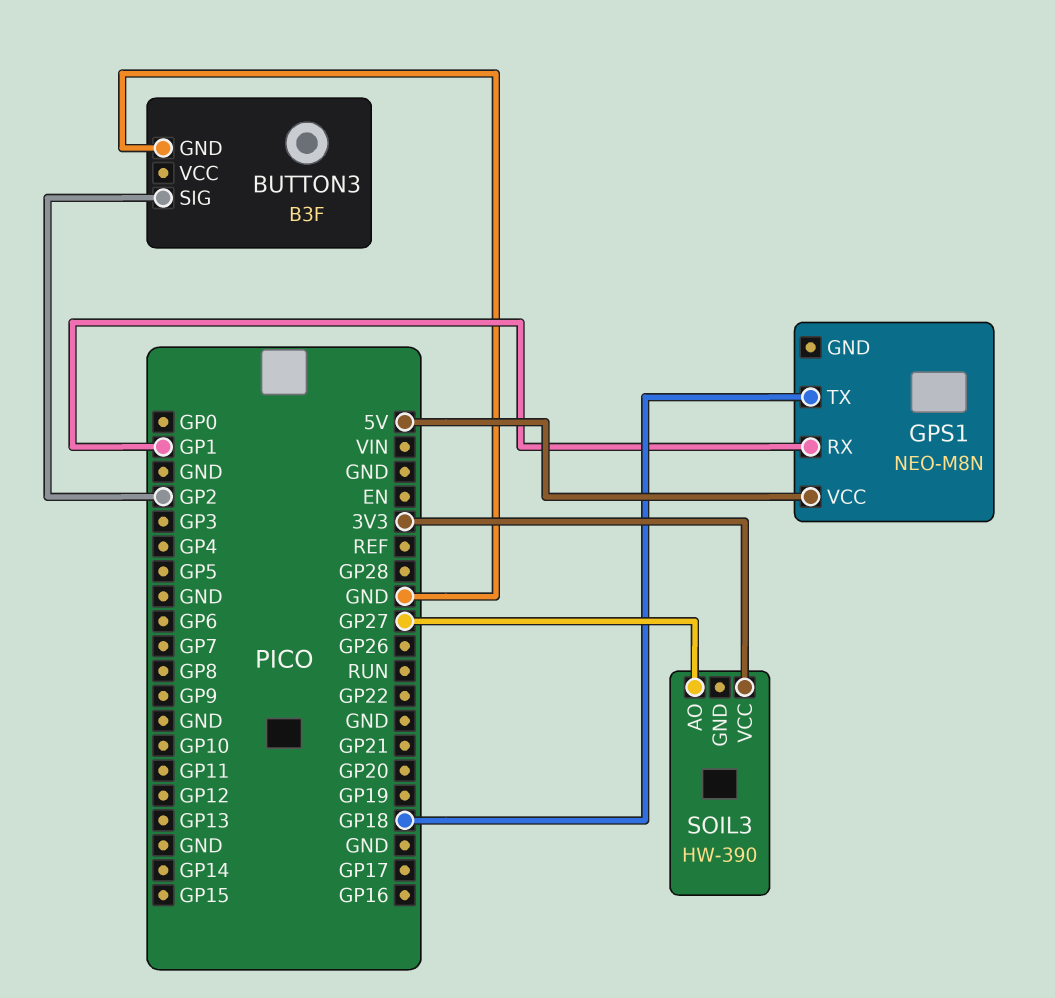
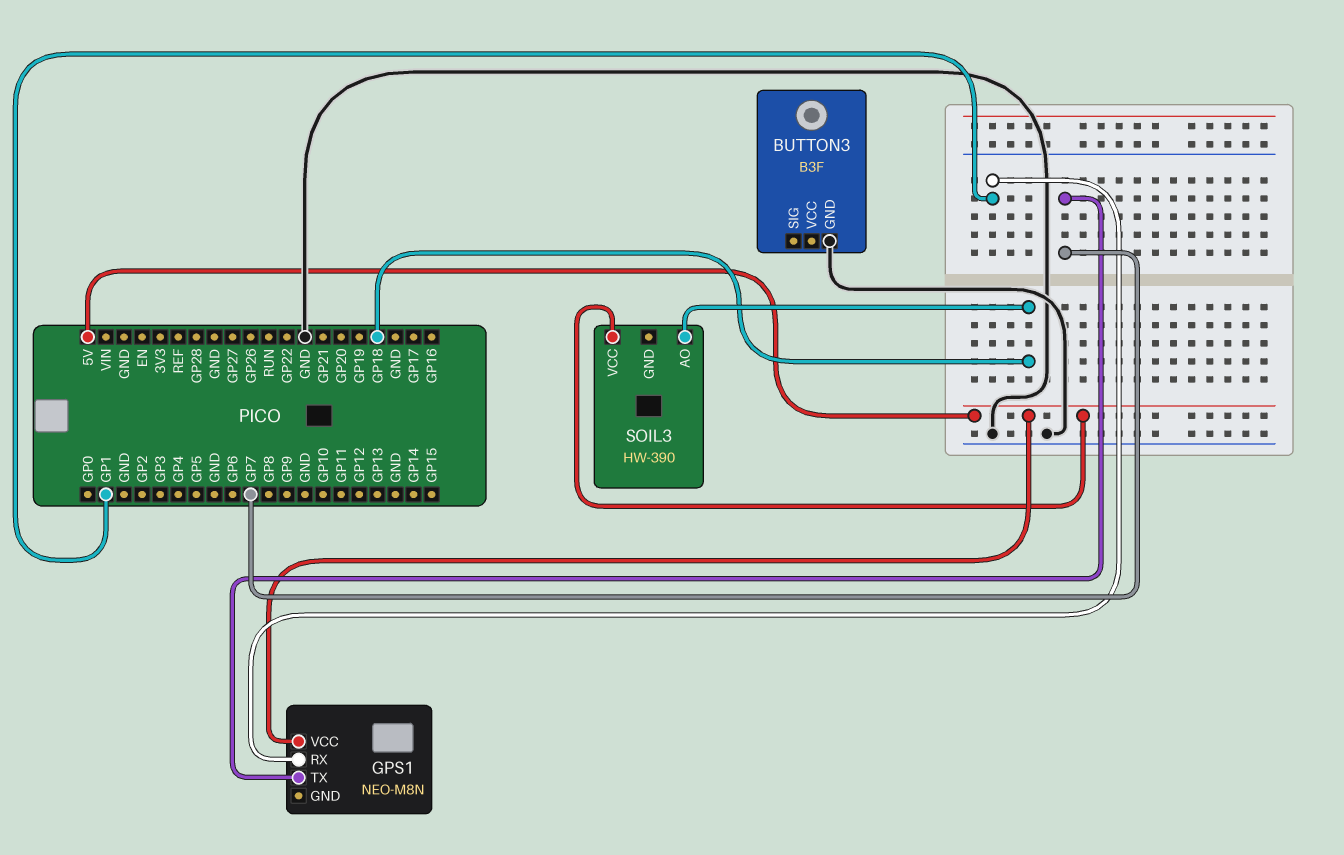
BUTTON3 pin SIG: GP2 -> none
GPS1 pin TX: GP18 -> GP7
SOIL3 pin AO: GP27 -> GP18
SOIL3 pin VCC: 3V3 -> 5V

